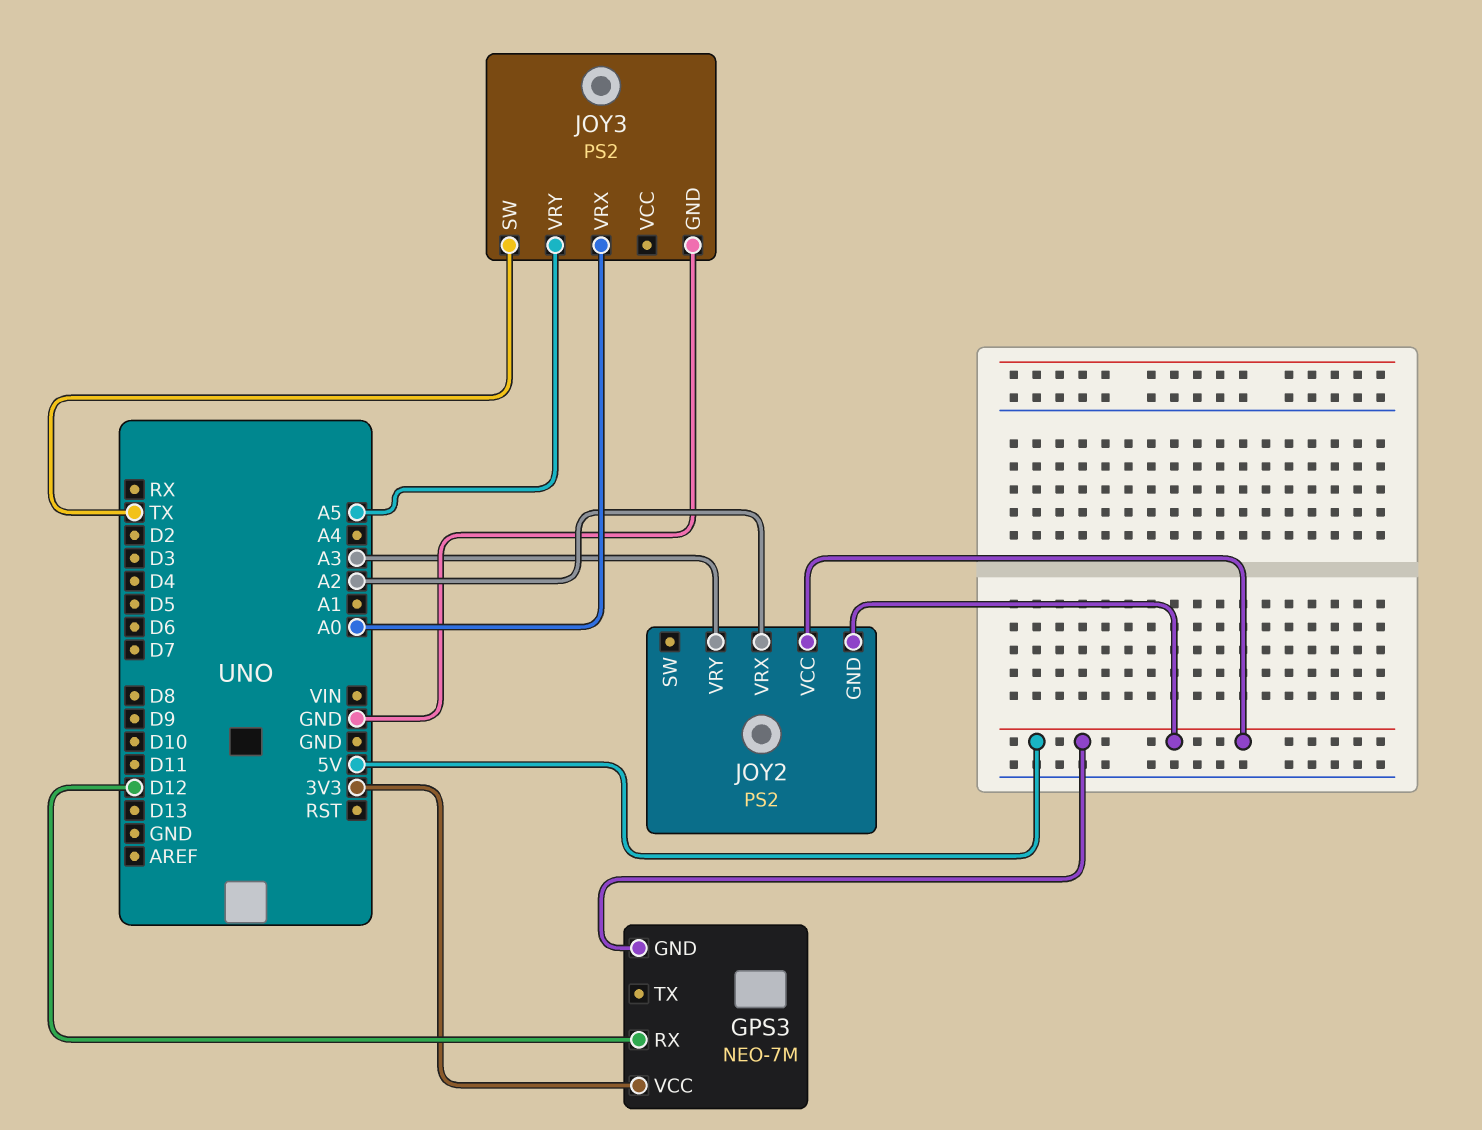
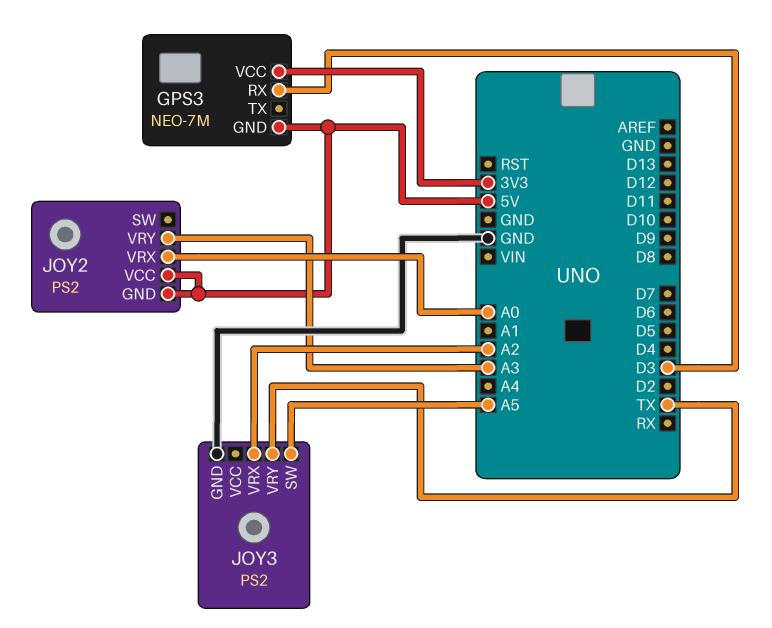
GPS3 pin RX: D12 -> D3
JOY2 pin VRX: A2 -> A0
JOY3 pin SW: TX -> A5
JOY3 pin VRX: A0 -> A2
JOY3 pin VRY: A5 -> TX

